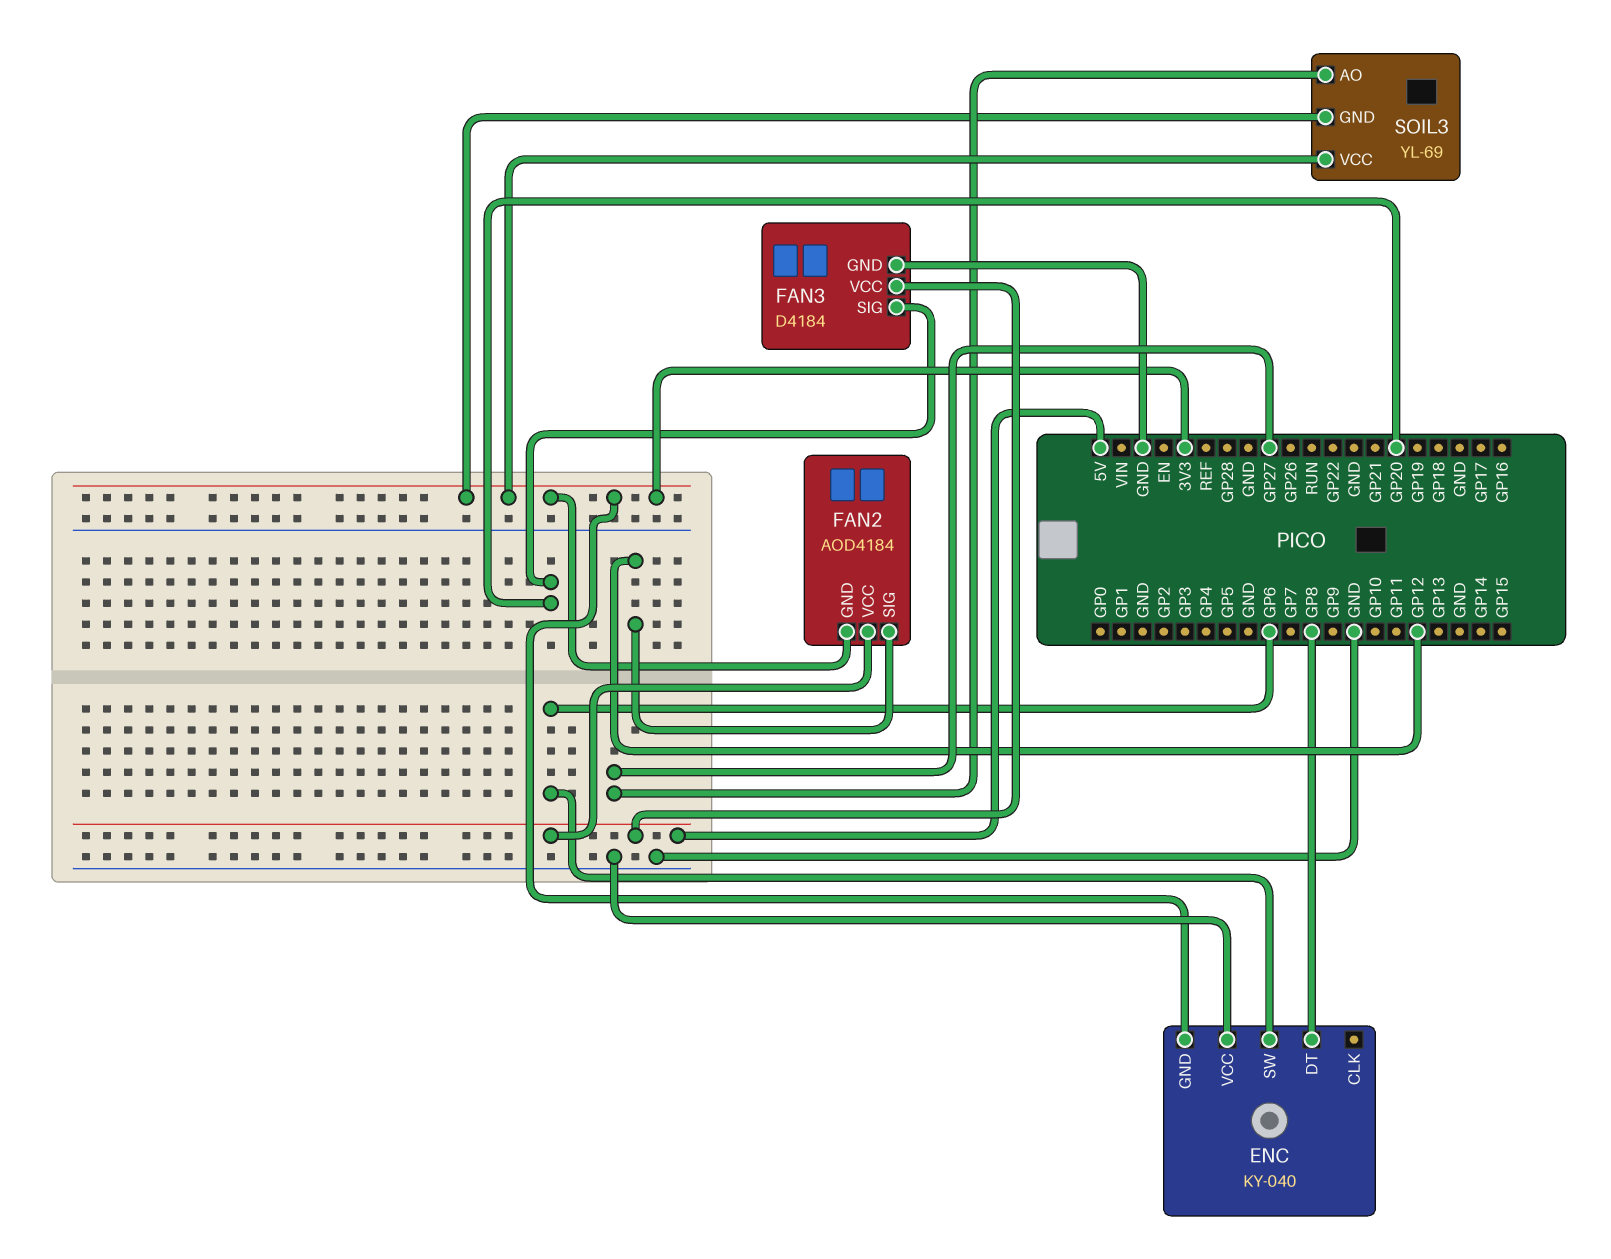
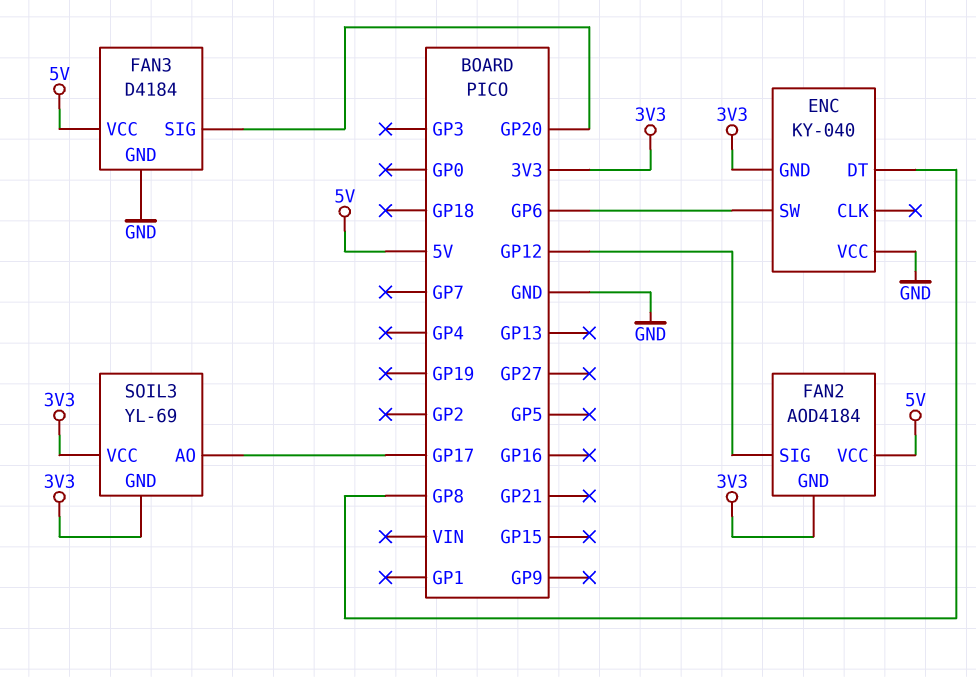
SOIL3 pin AO: GP27 -> GP17

